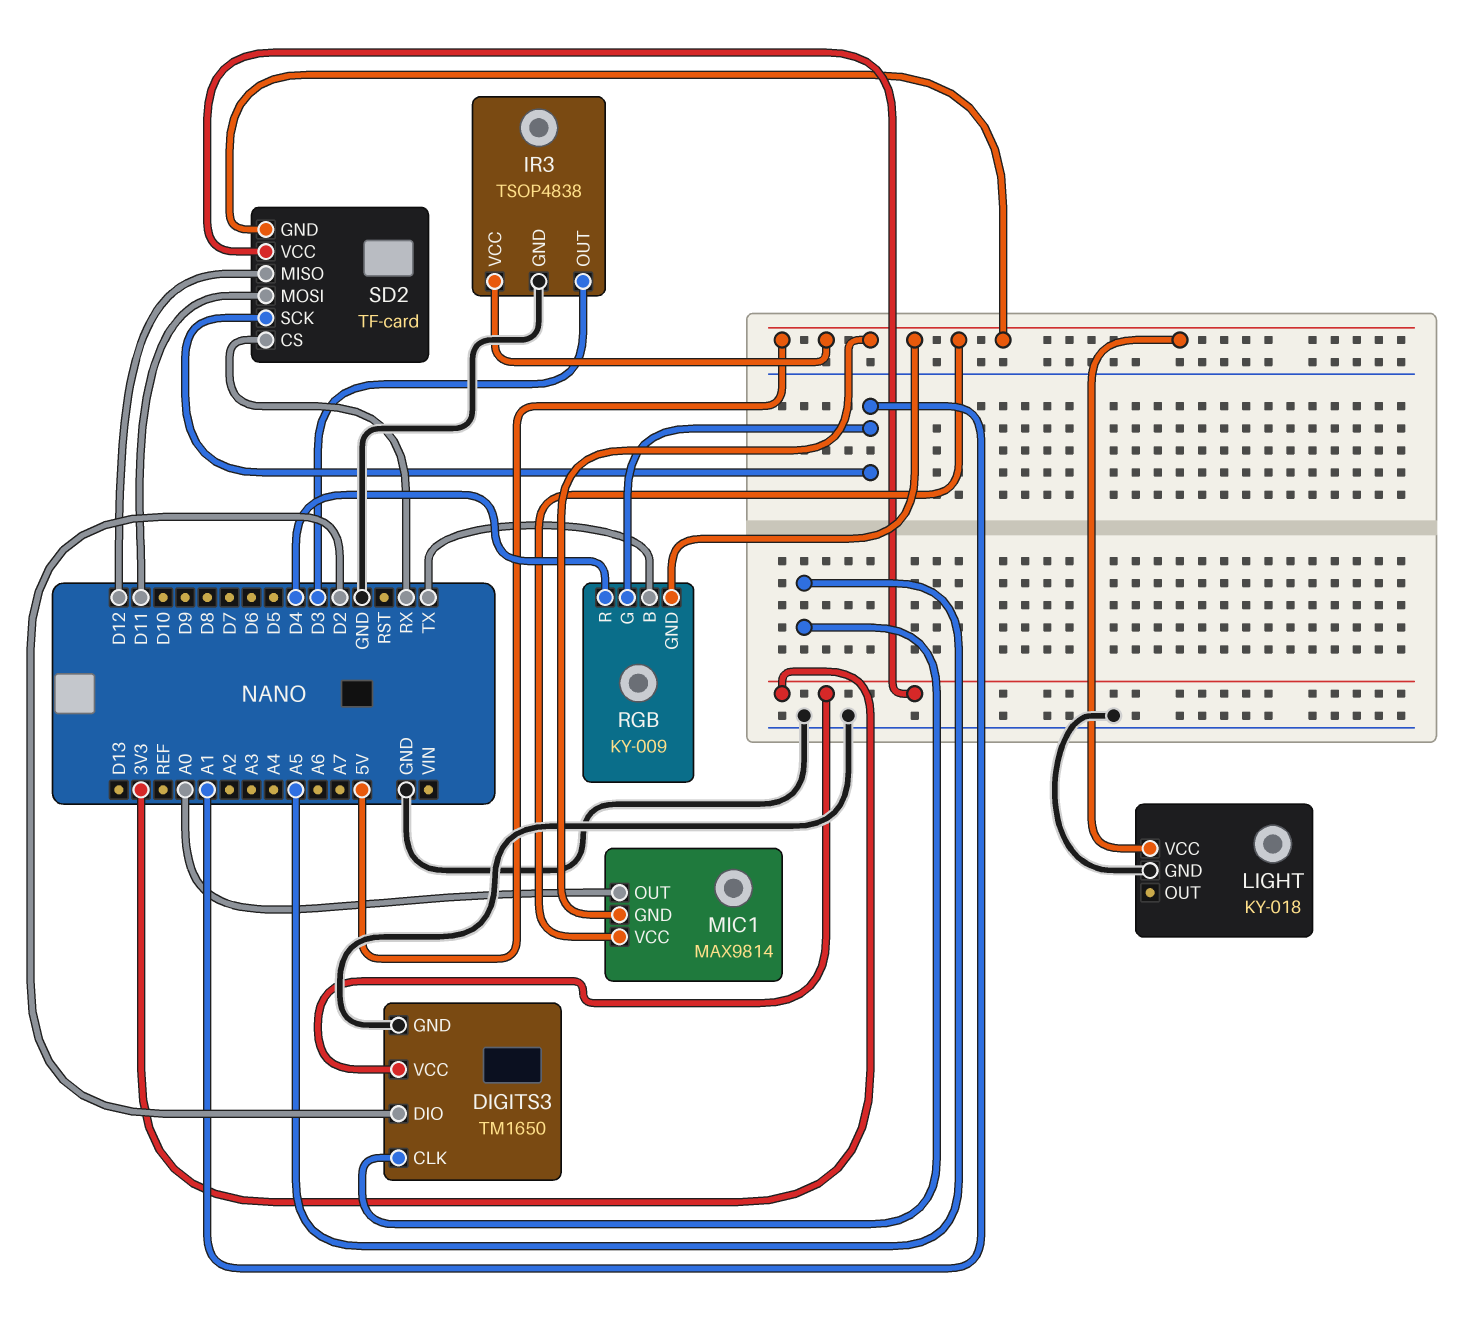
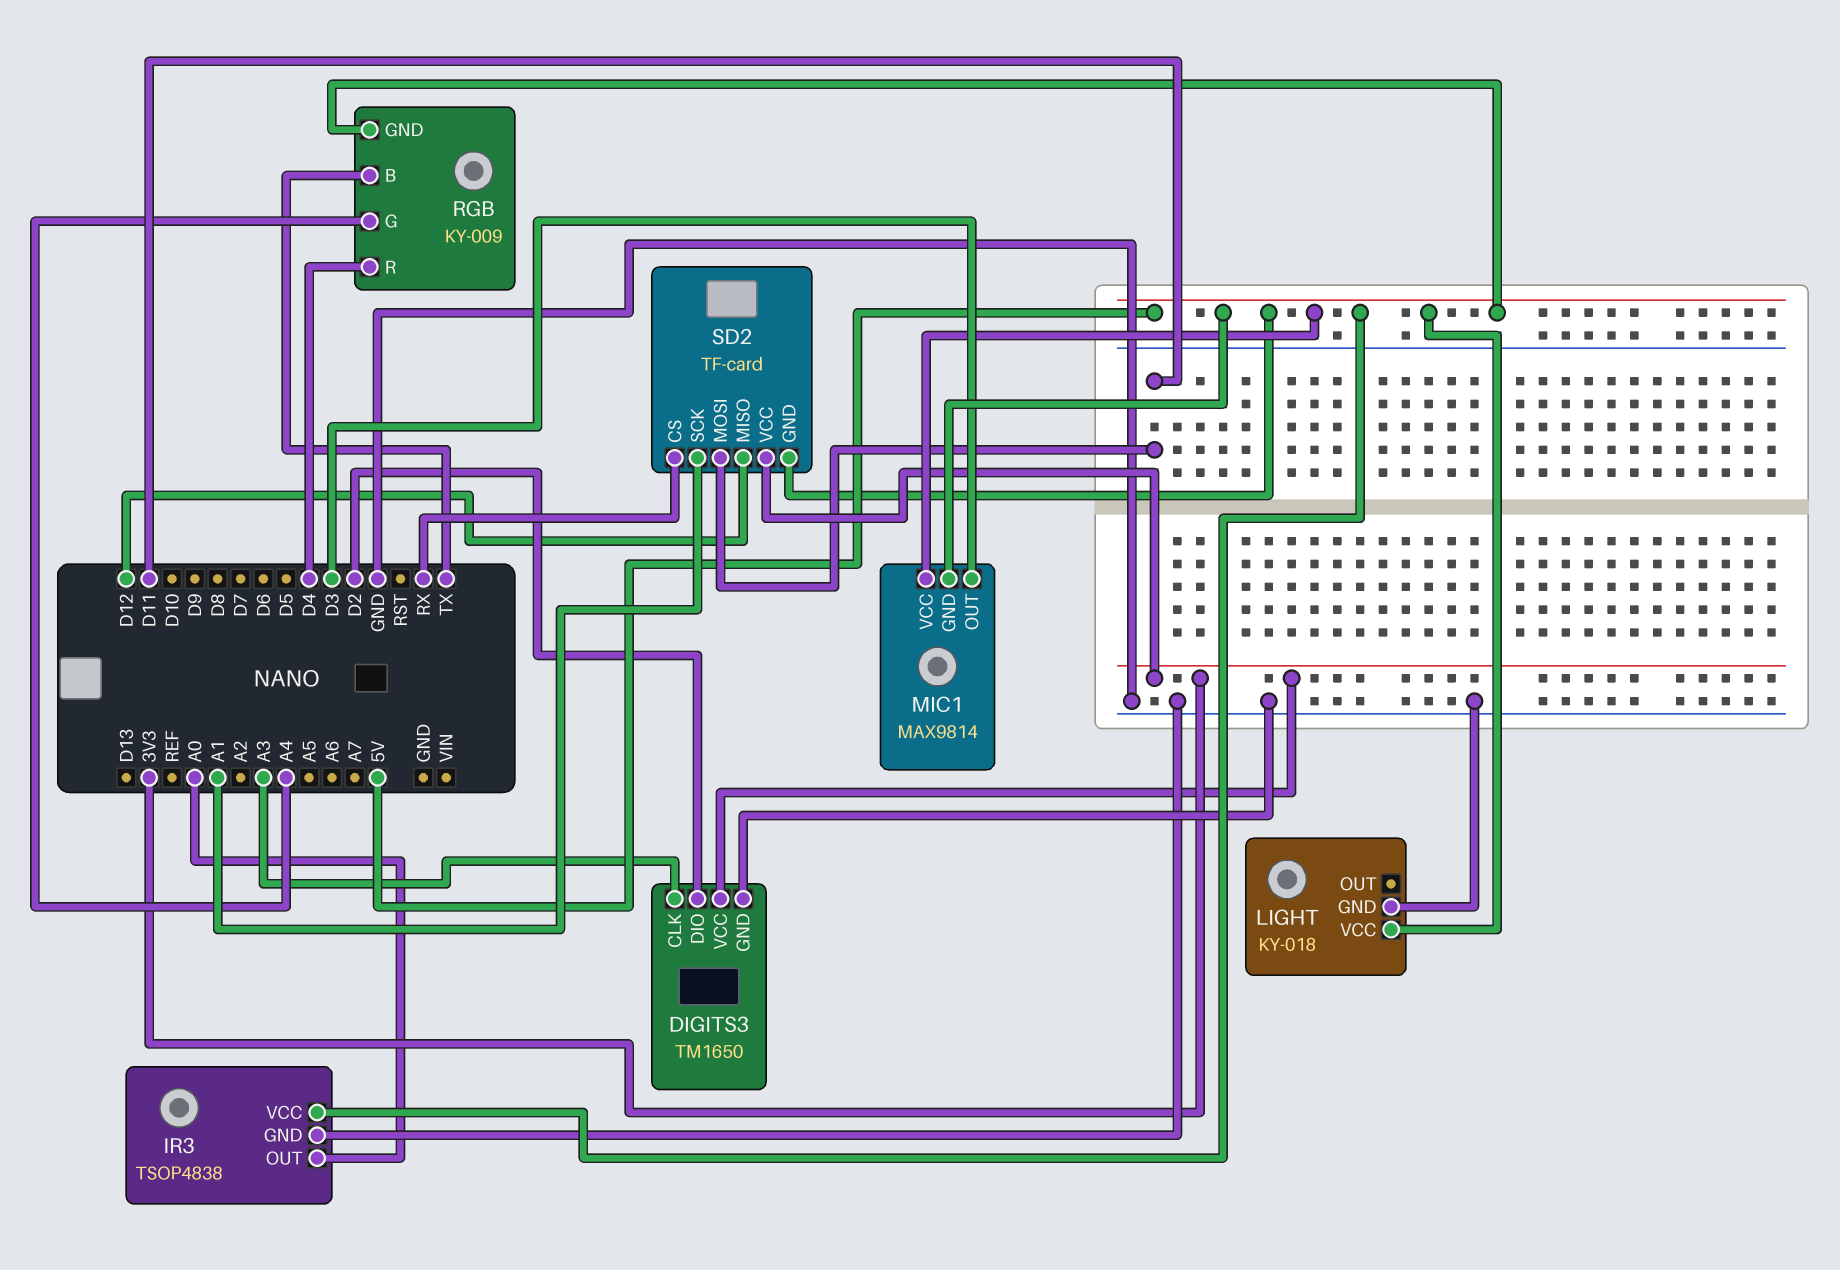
DIGITS3 pin CLK: A5 -> A3
IR3 pin OUT: D3 -> A0
MIC1 pin OUT: A0 -> D3
RGB pin G: A1 -> A4

